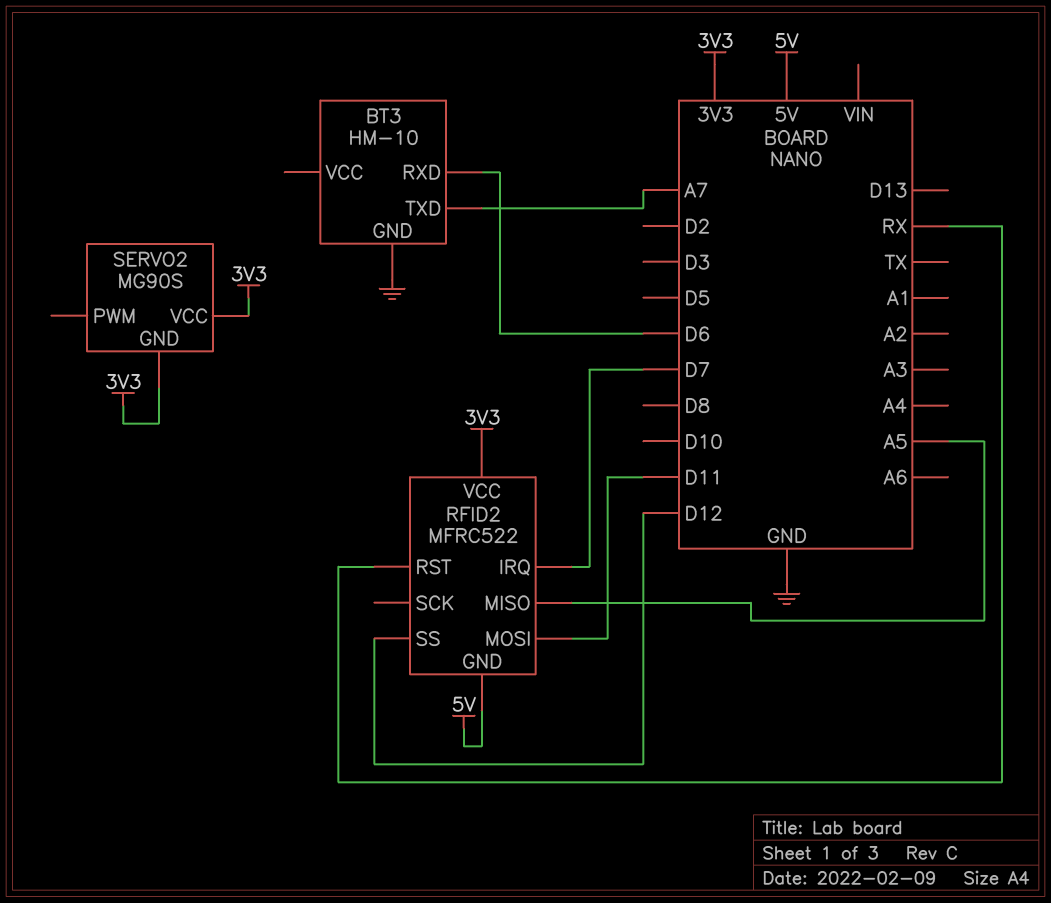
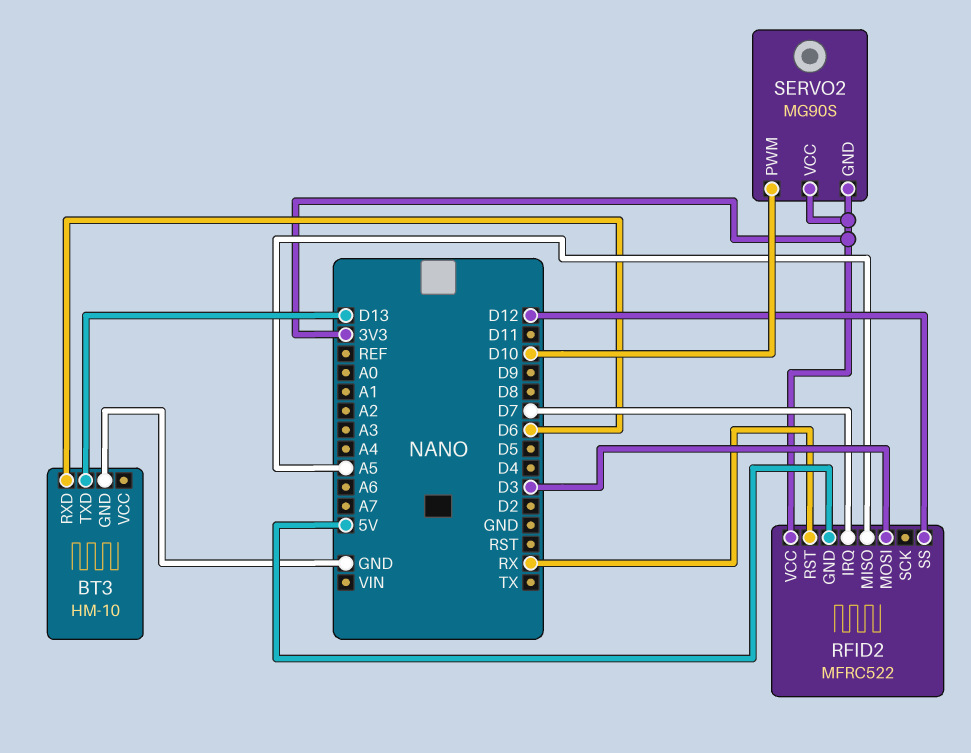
BT3 pin TXD: A7 -> D13
RFID2 pin MOSI: D11 -> D3
SERVO2 pin PWM: none -> D10

